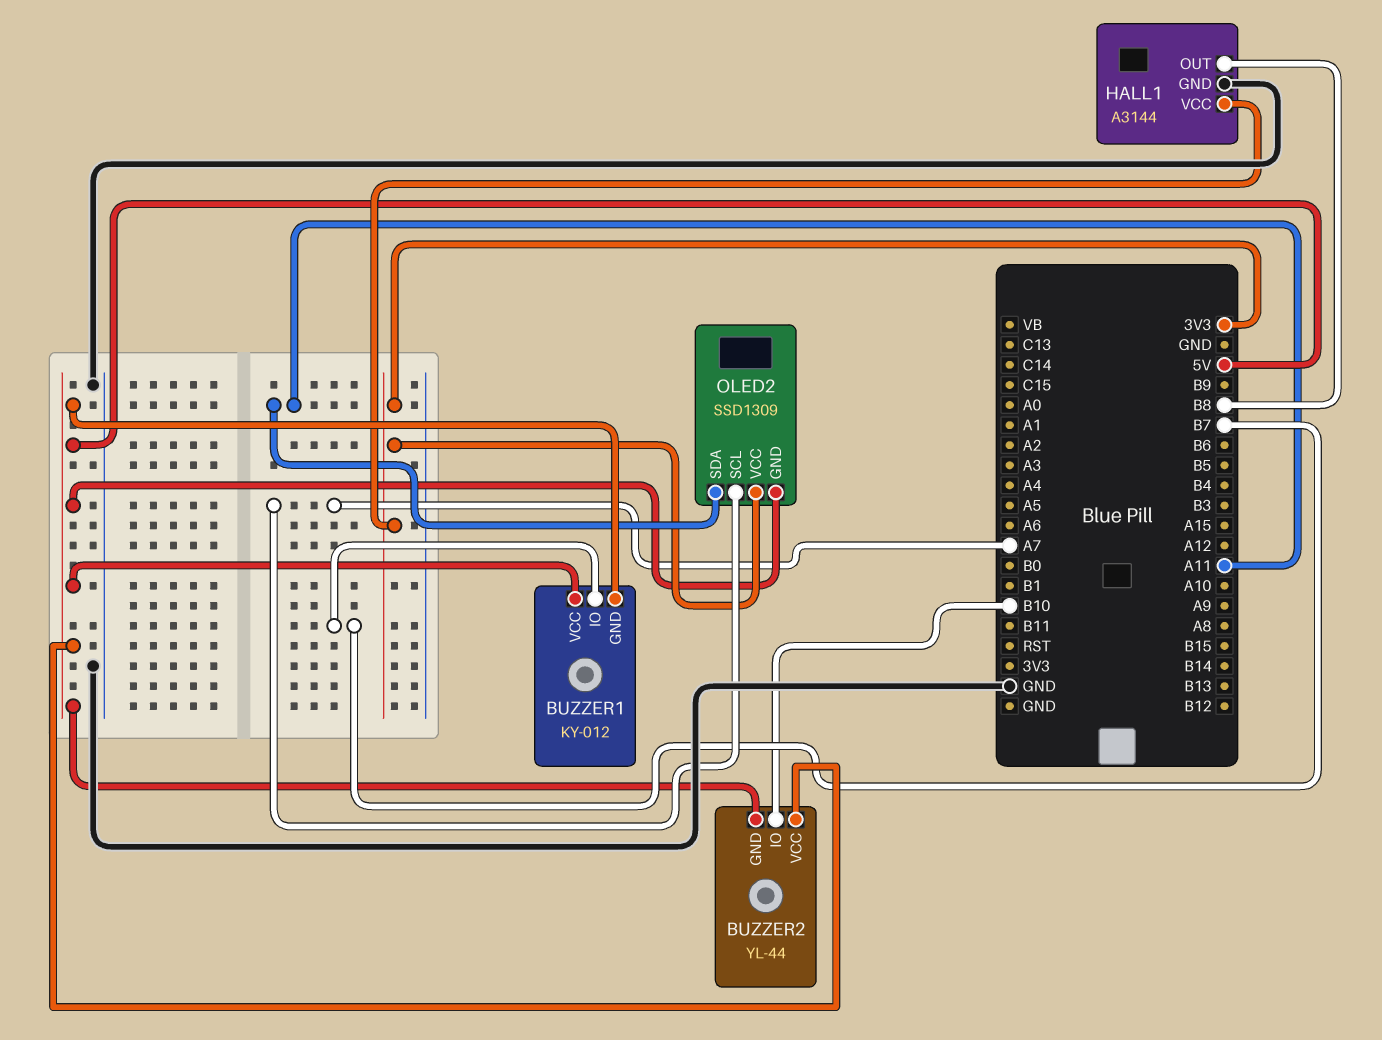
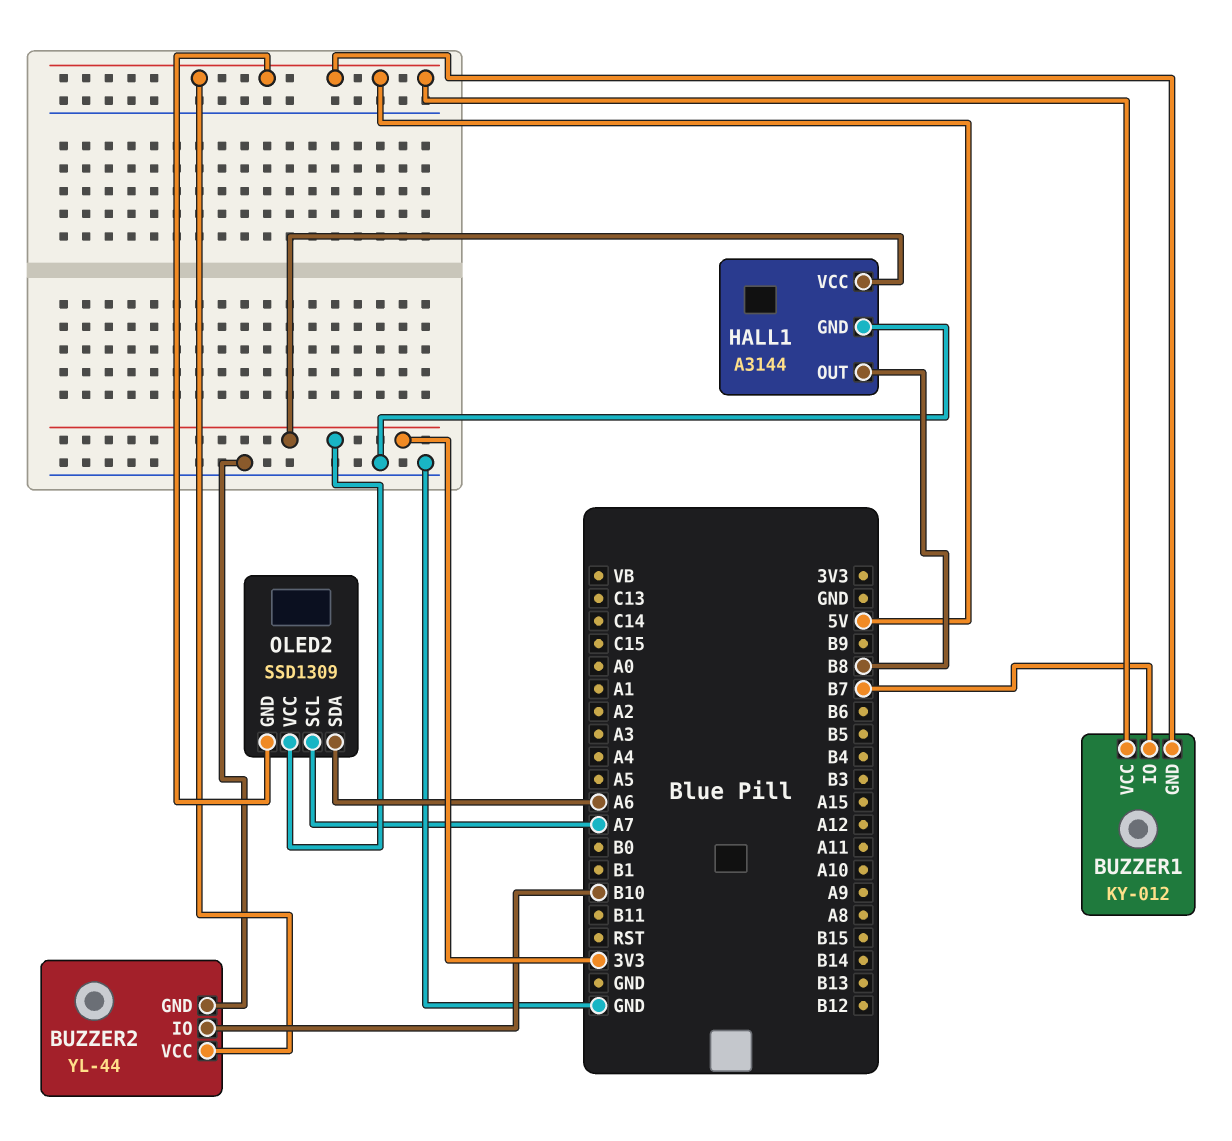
BUZZER2 pin GND: 5V -> GND
OLED2 pin SDA: A11 -> A6

